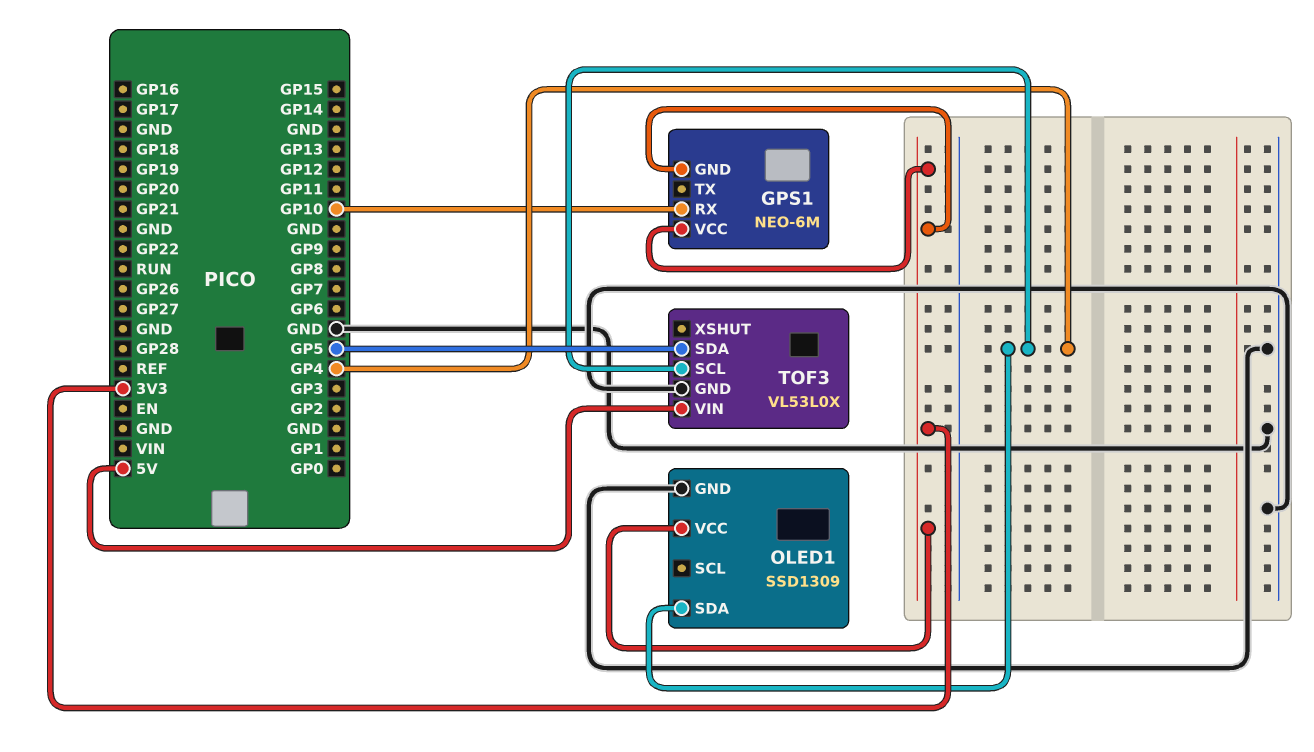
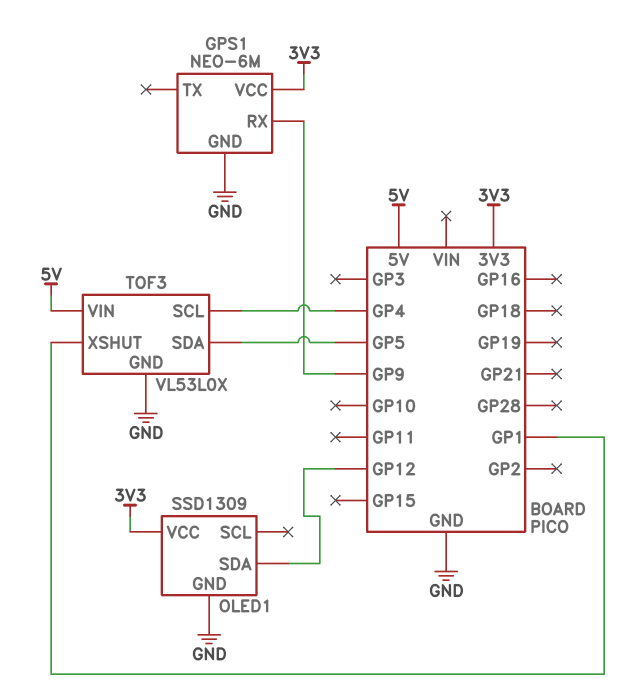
GPS1 pin GND: 3V3 -> GND
GPS1 pin RX: GP10 -> GP9
OLED1 pin SDA: GP4 -> GP12
TOF3 pin XSHUT: none -> GP1

